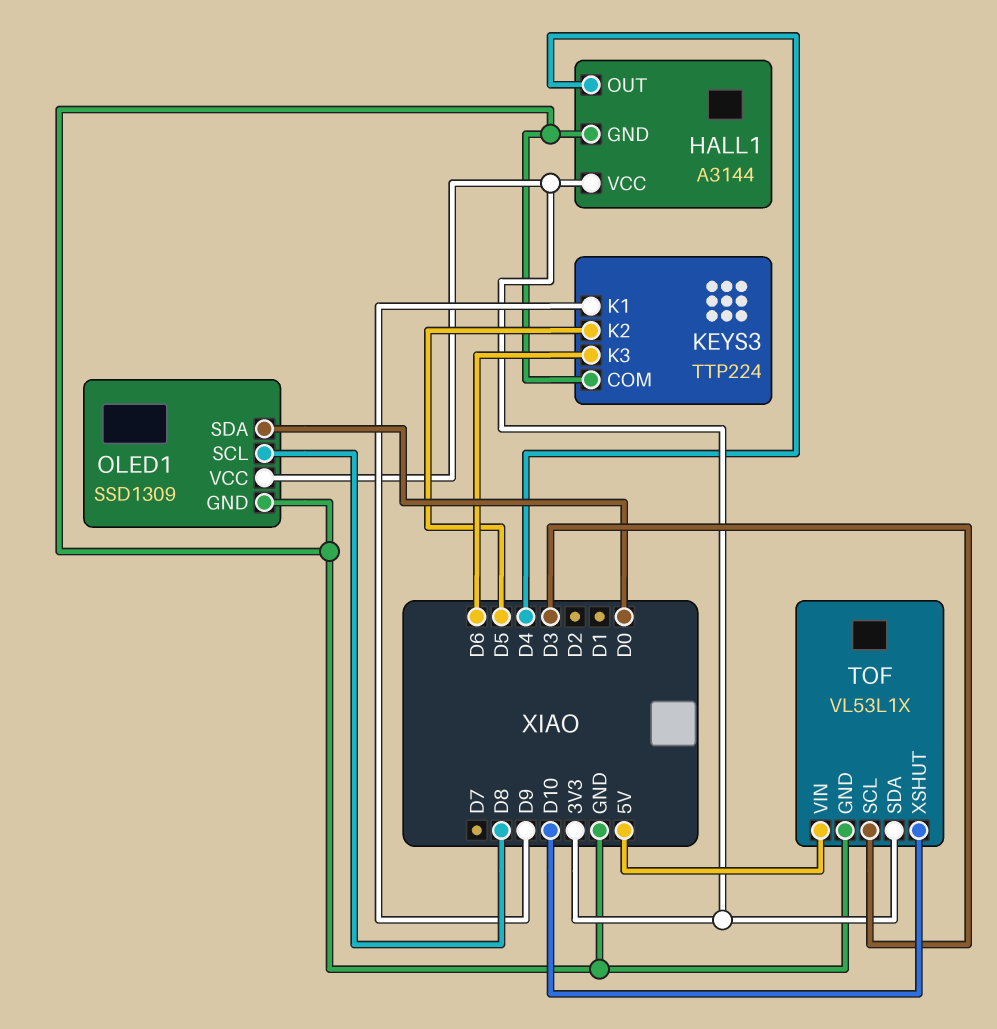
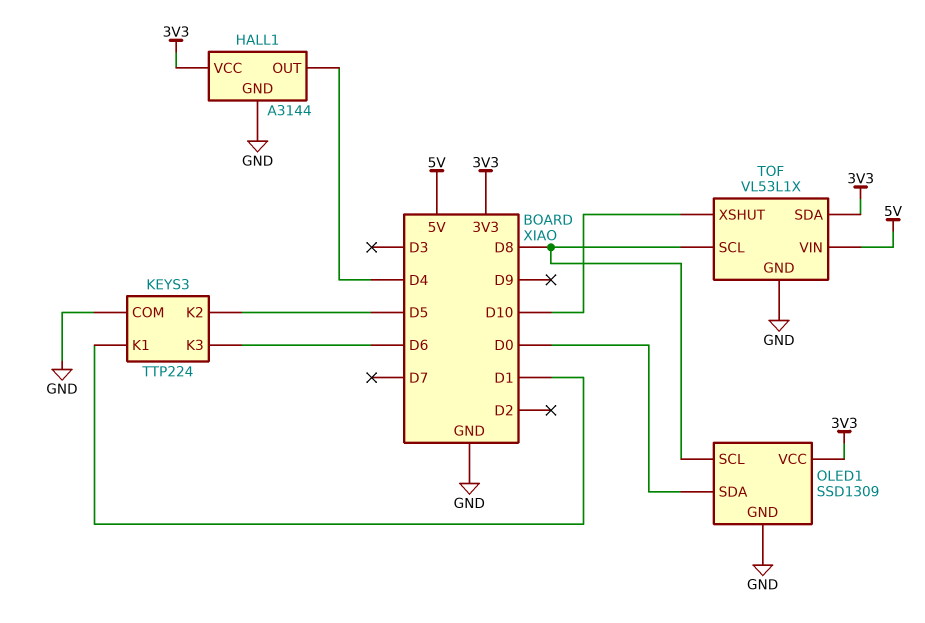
KEYS3 pin K1: D9 -> D1
TOF pin SCL: D3 -> D8

